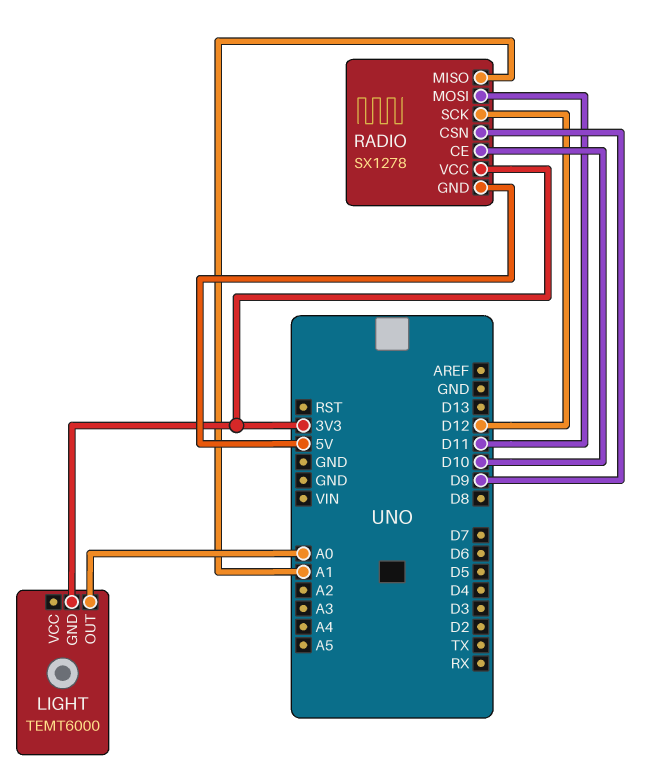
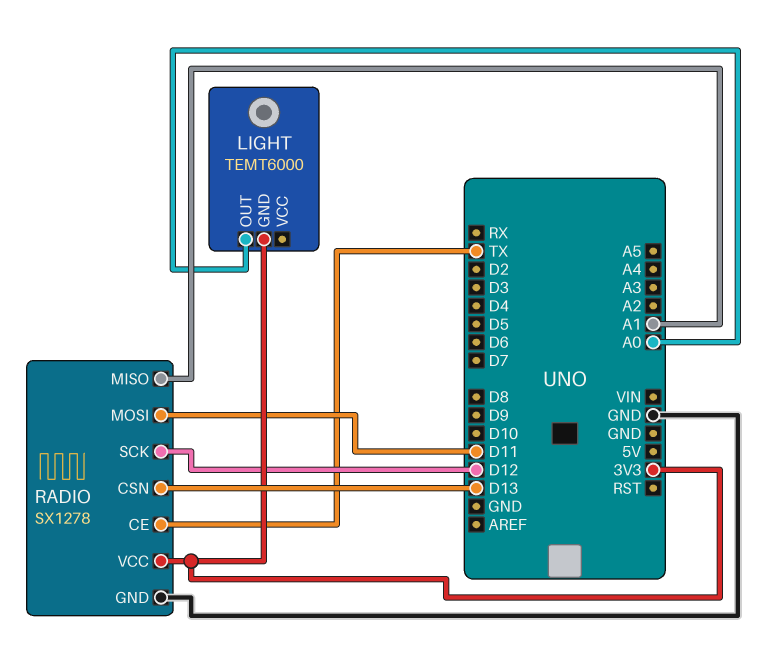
RADIO pin CE: D10 -> TX
RADIO pin CSN: D9 -> D13
RADIO pin GND: 5V -> GND

